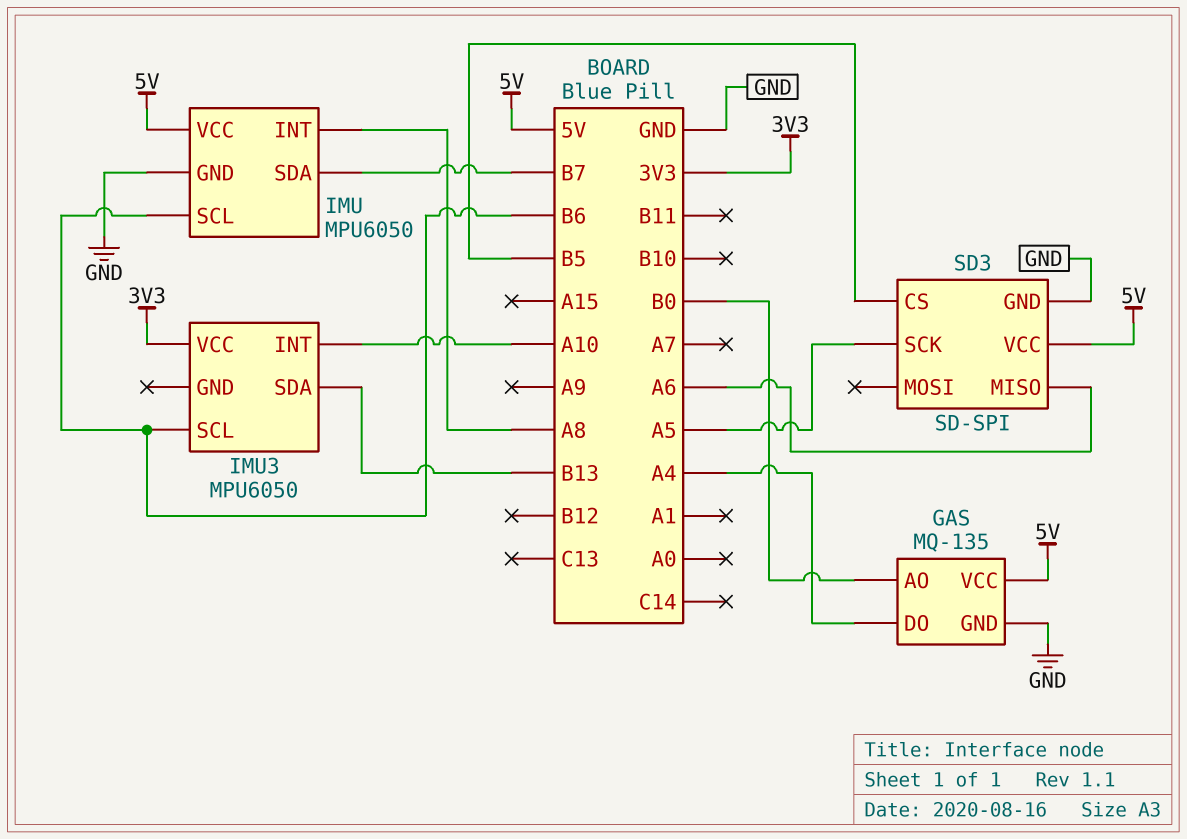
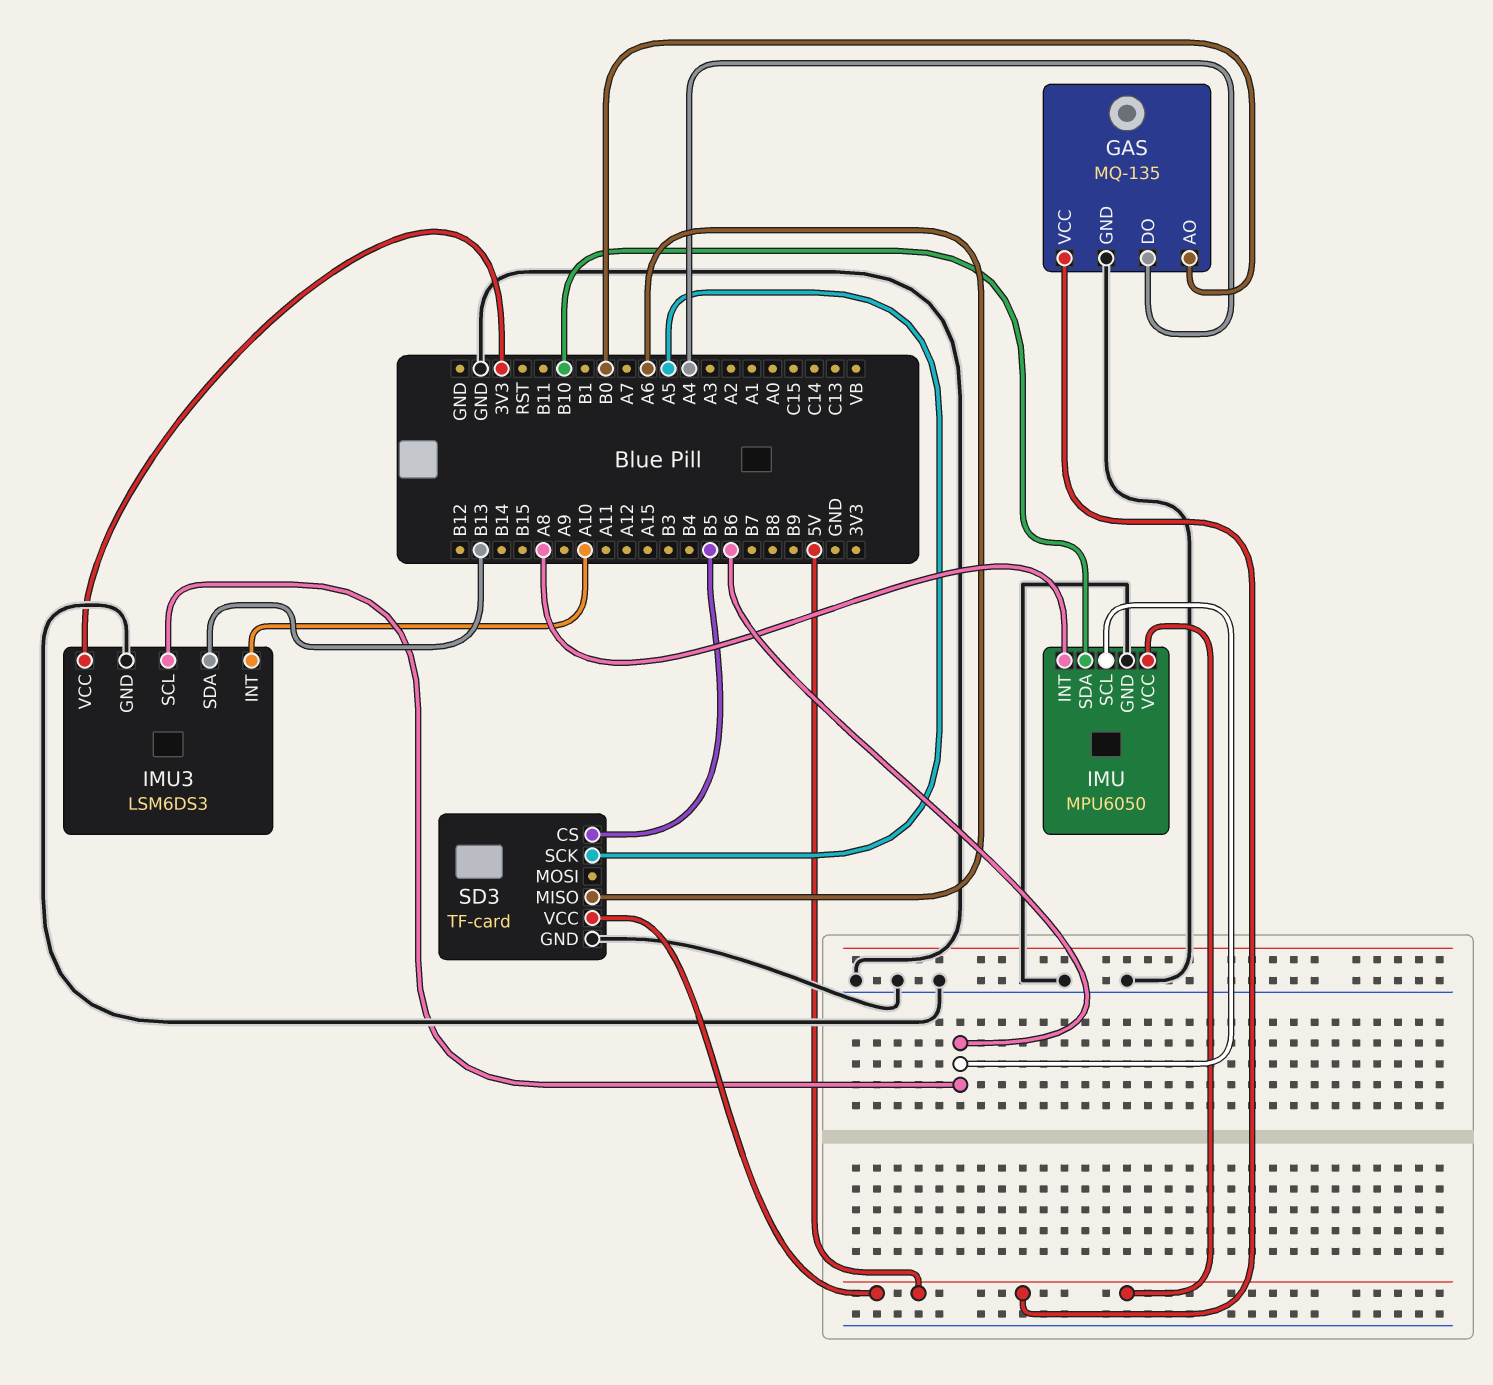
IMU pin SDA: B7 -> B10
IMU3: MPU6050 -> LSM6DS3
IMU3 pin GND: none -> GND
SD3: SD-SPI -> TF-card

